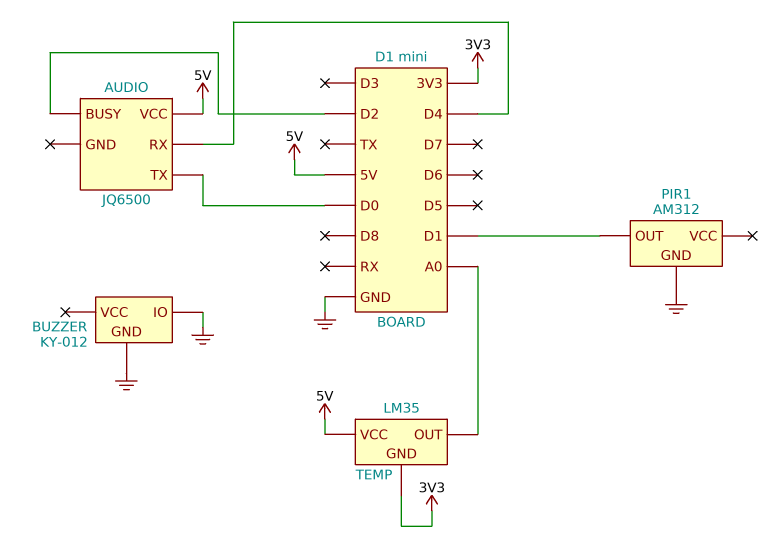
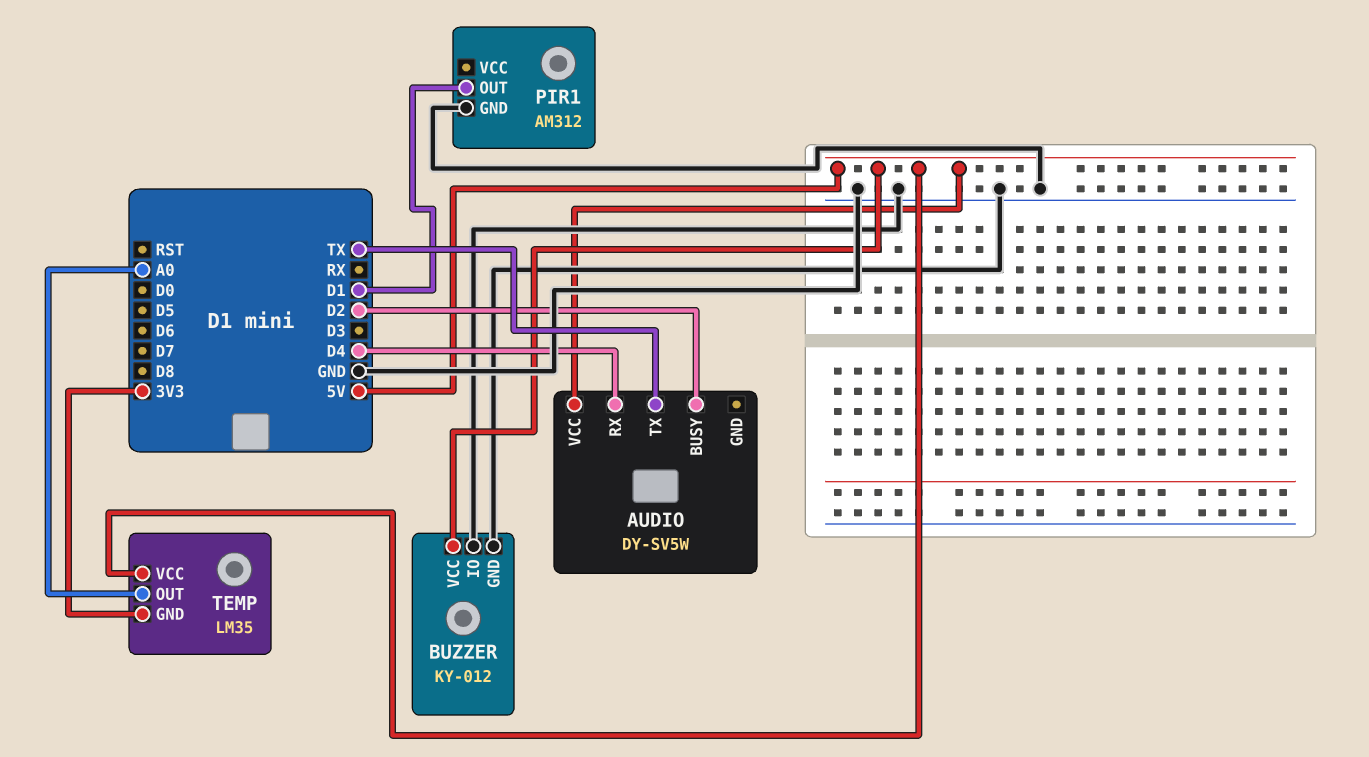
AUDIO: JQ6500 -> DY-SV5W
AUDIO pin TX: D0 -> TX
BUZZER pin VCC: none -> 5V

